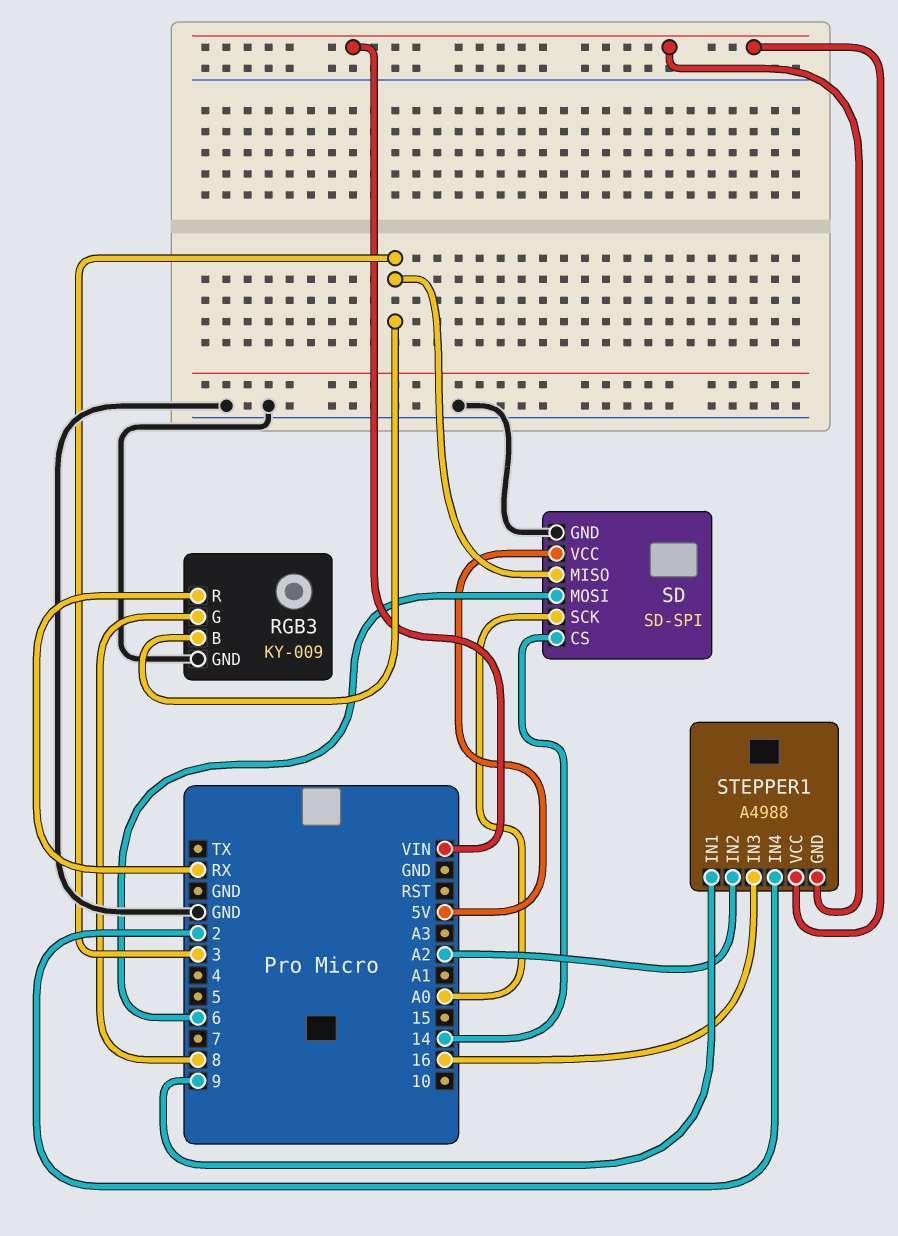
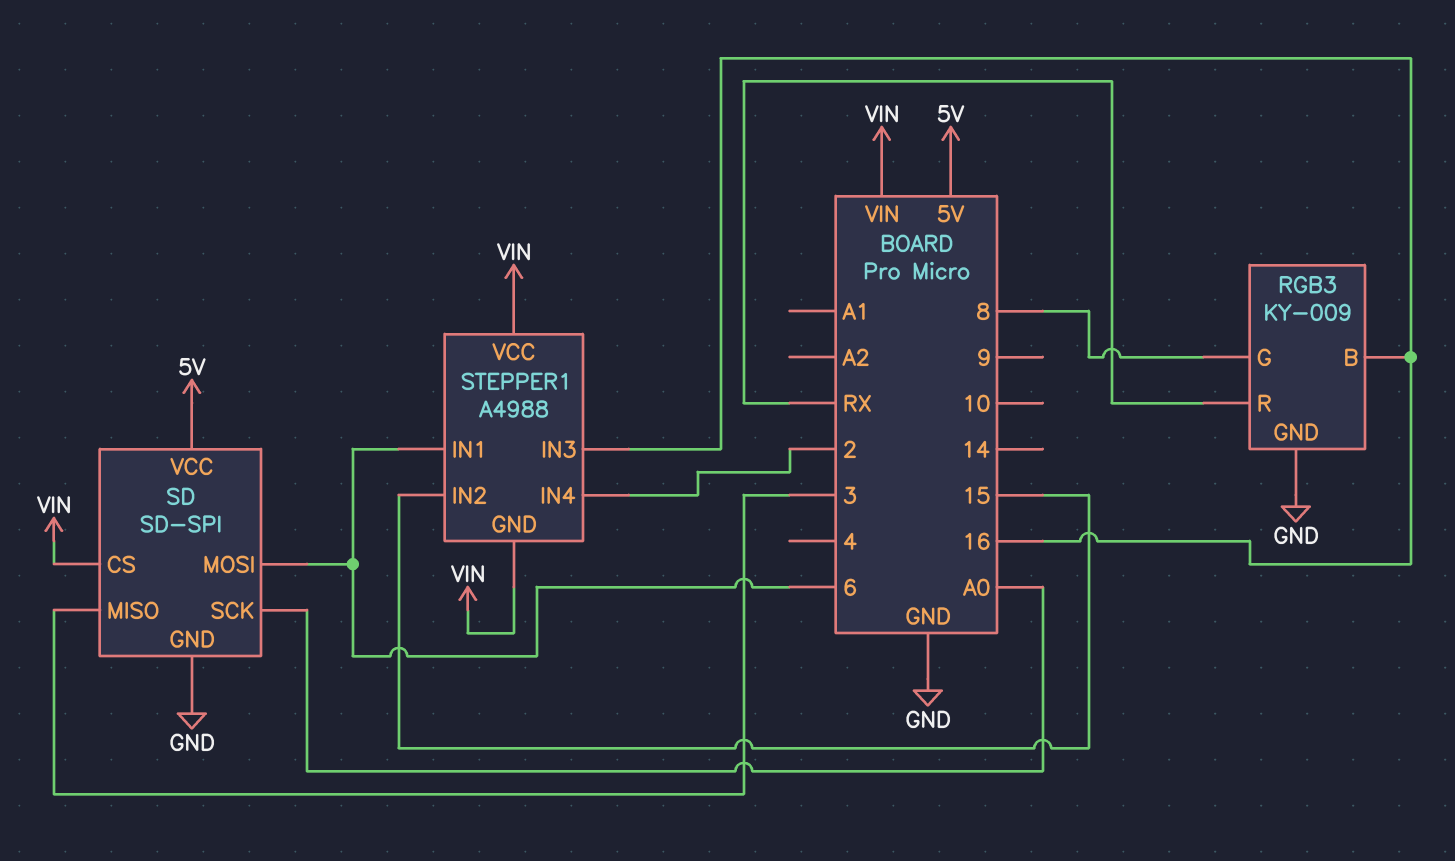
RGB3 pin B: 3 -> 16
SD pin CS: 14 -> VIN
STEPPER1 pin IN1: 9 -> 6
STEPPER1 pin IN2: A2 -> 15

